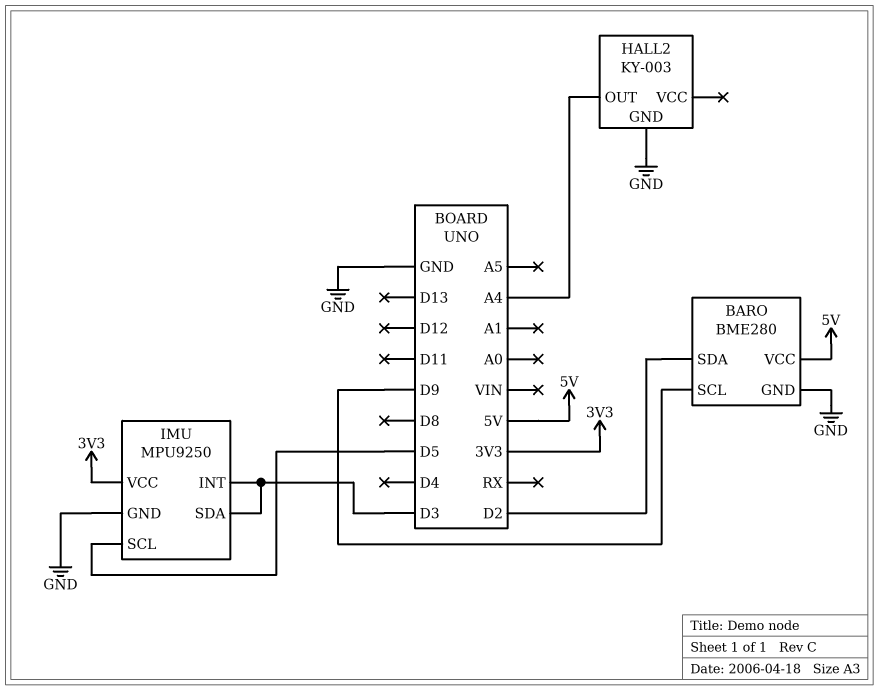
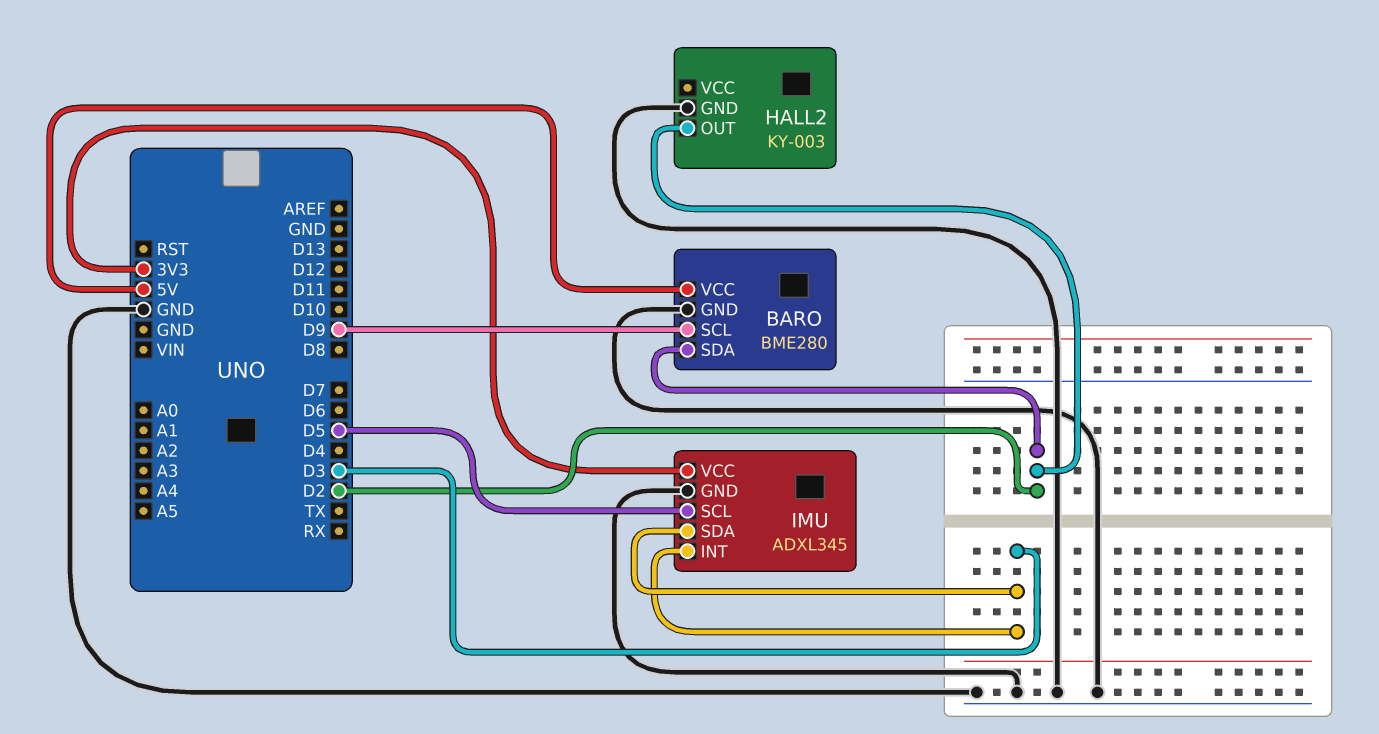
HALL2 pin OUT: A4 -> D2
IMU: MPU9250 -> ADXL345

